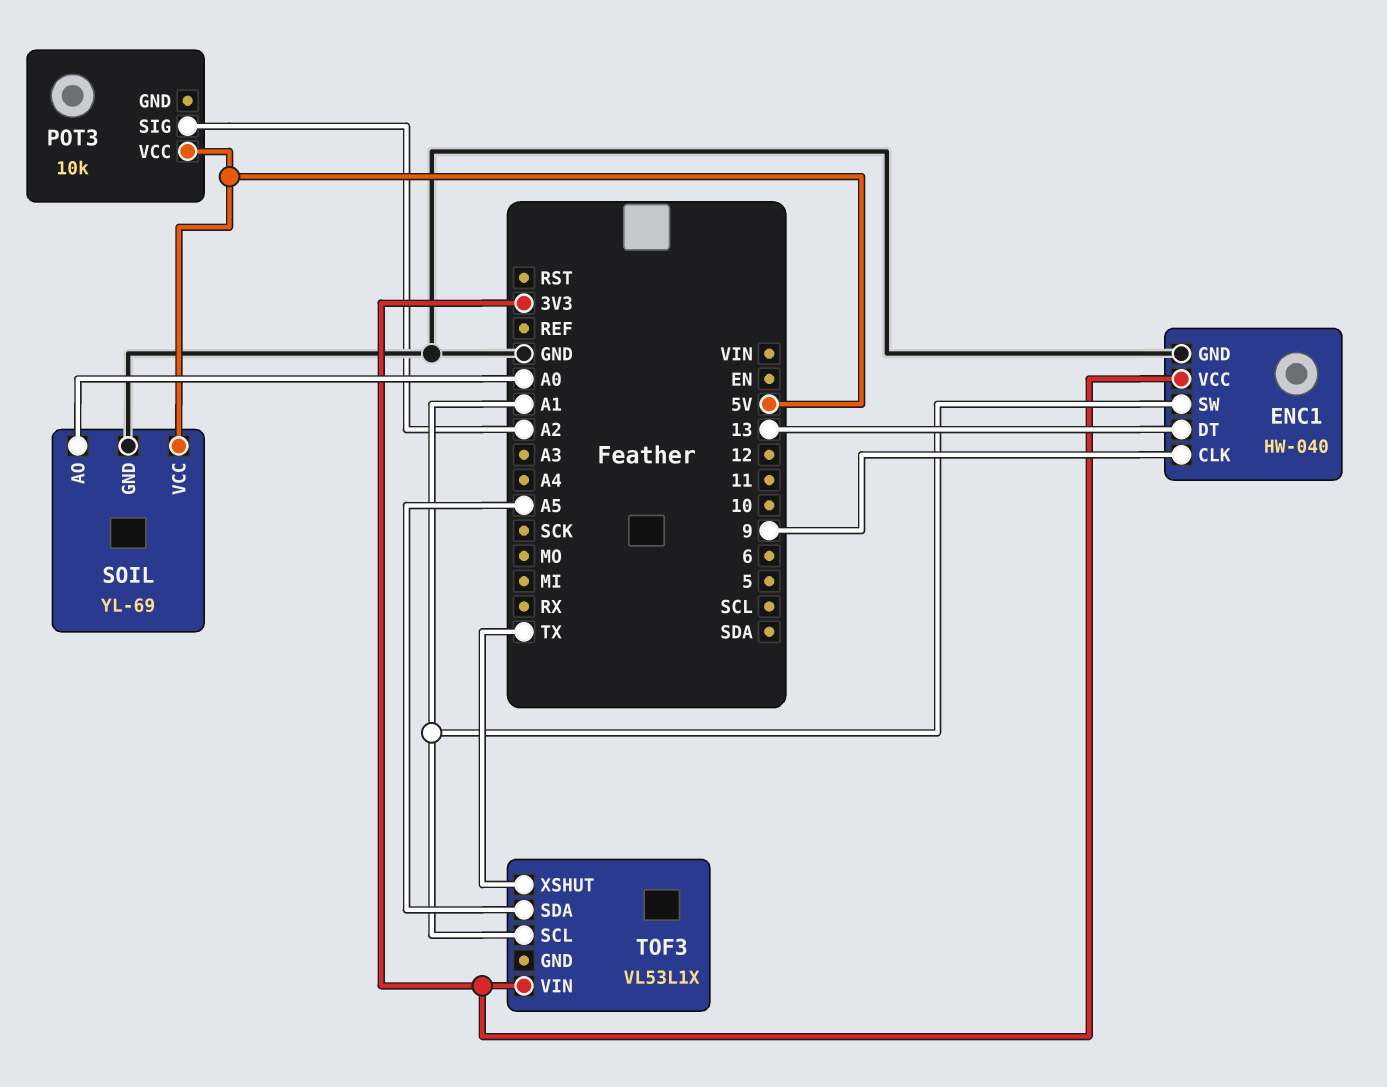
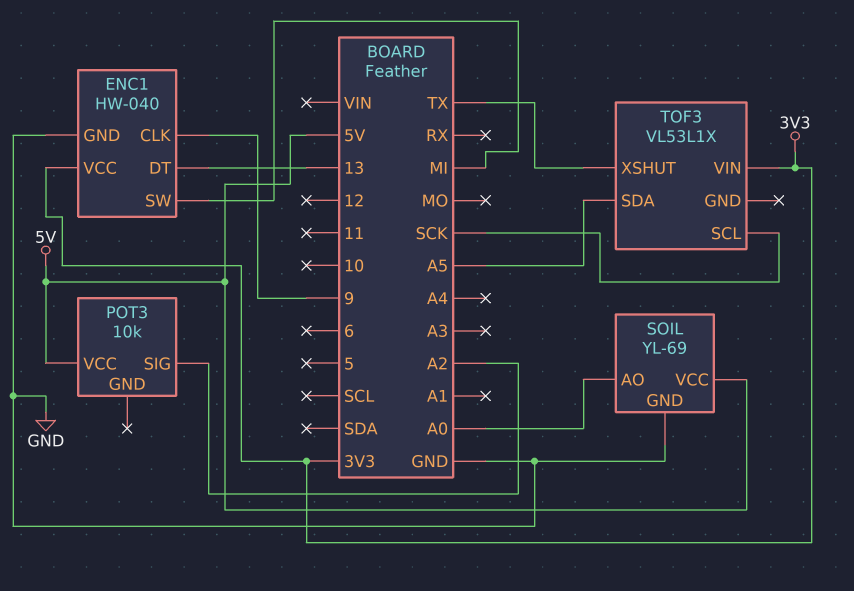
ENC1 pin SW: A1 -> MI
TOF3 pin SCL: A1 -> SCK

